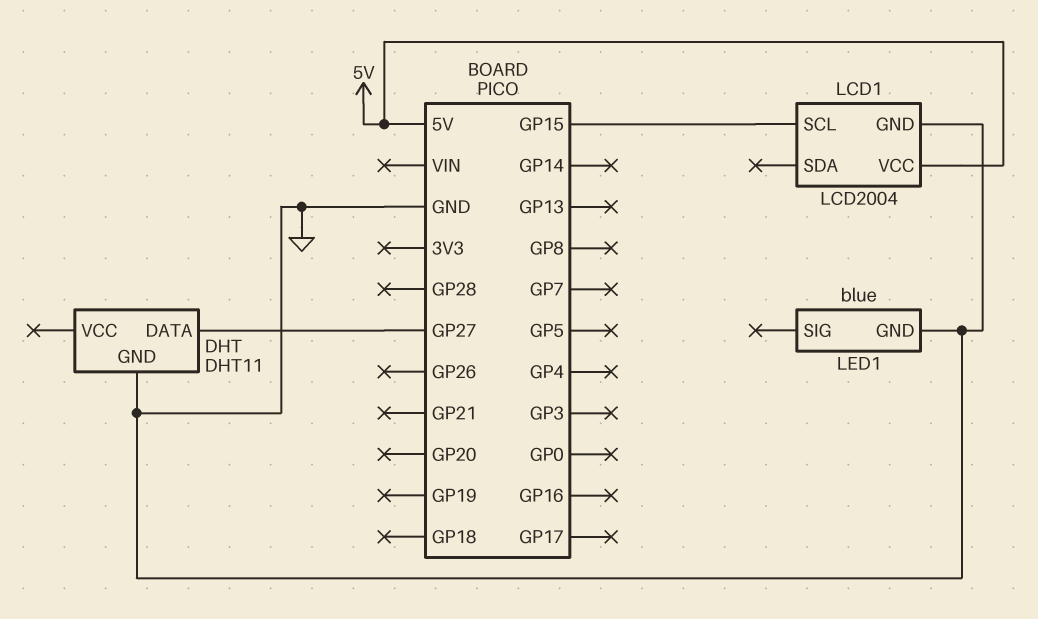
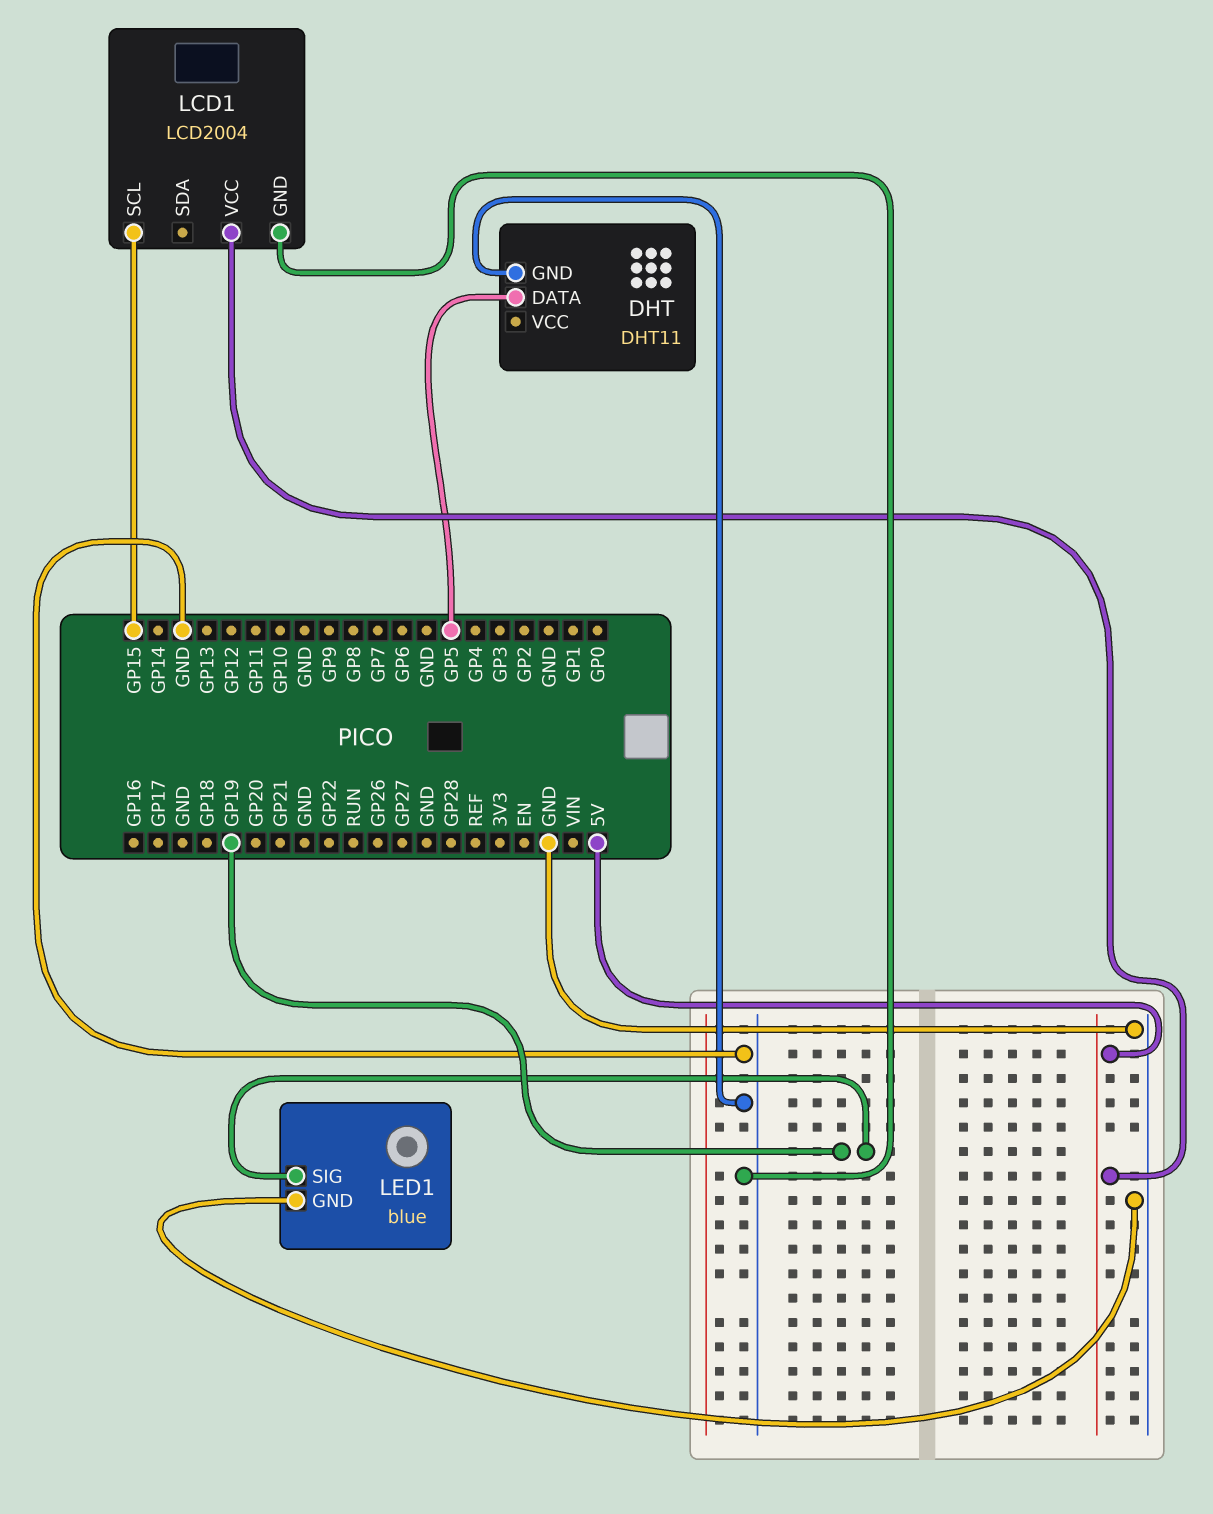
DHT pin DATA: GP27 -> GP5
LED1 pin SIG: none -> GP19

